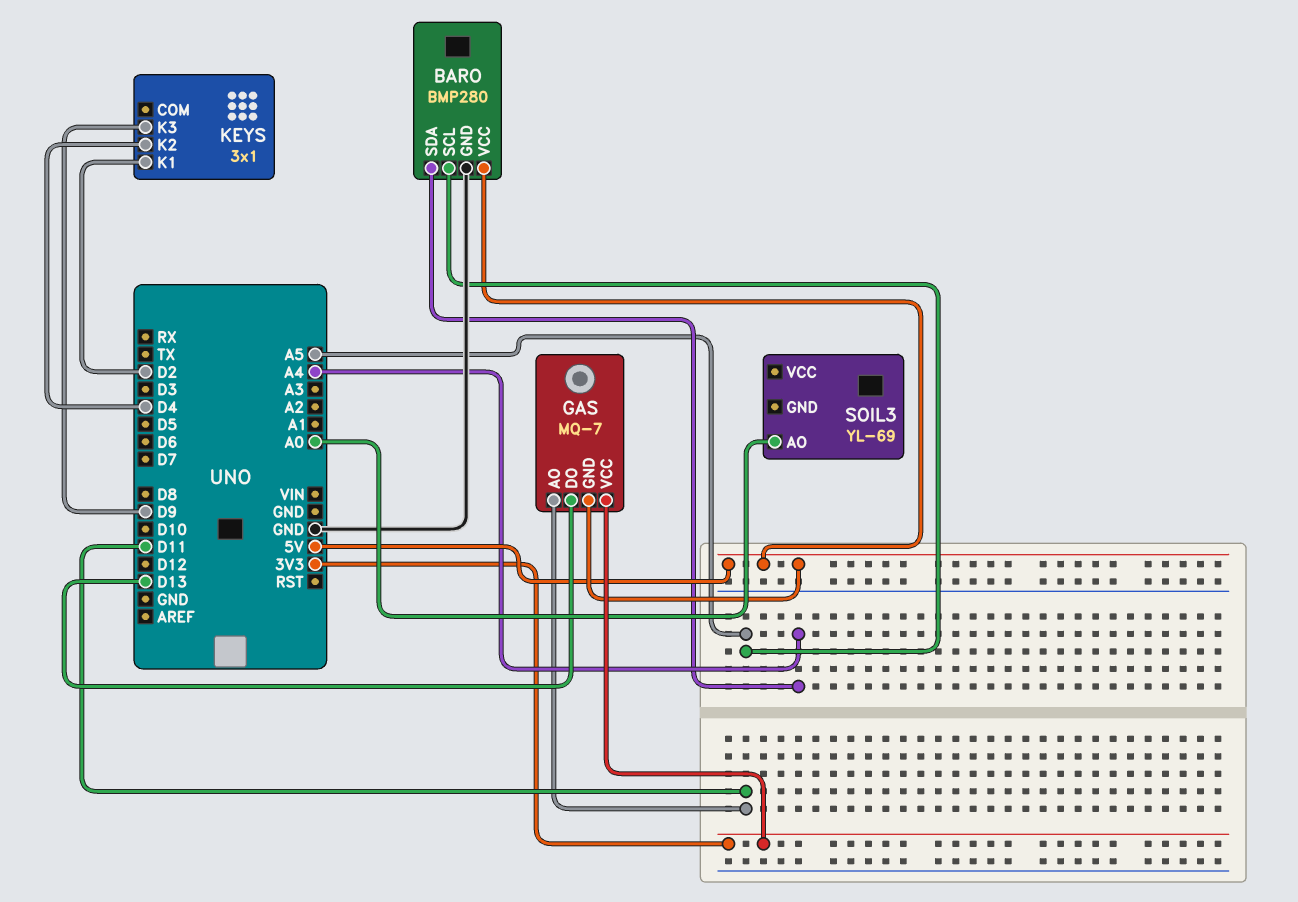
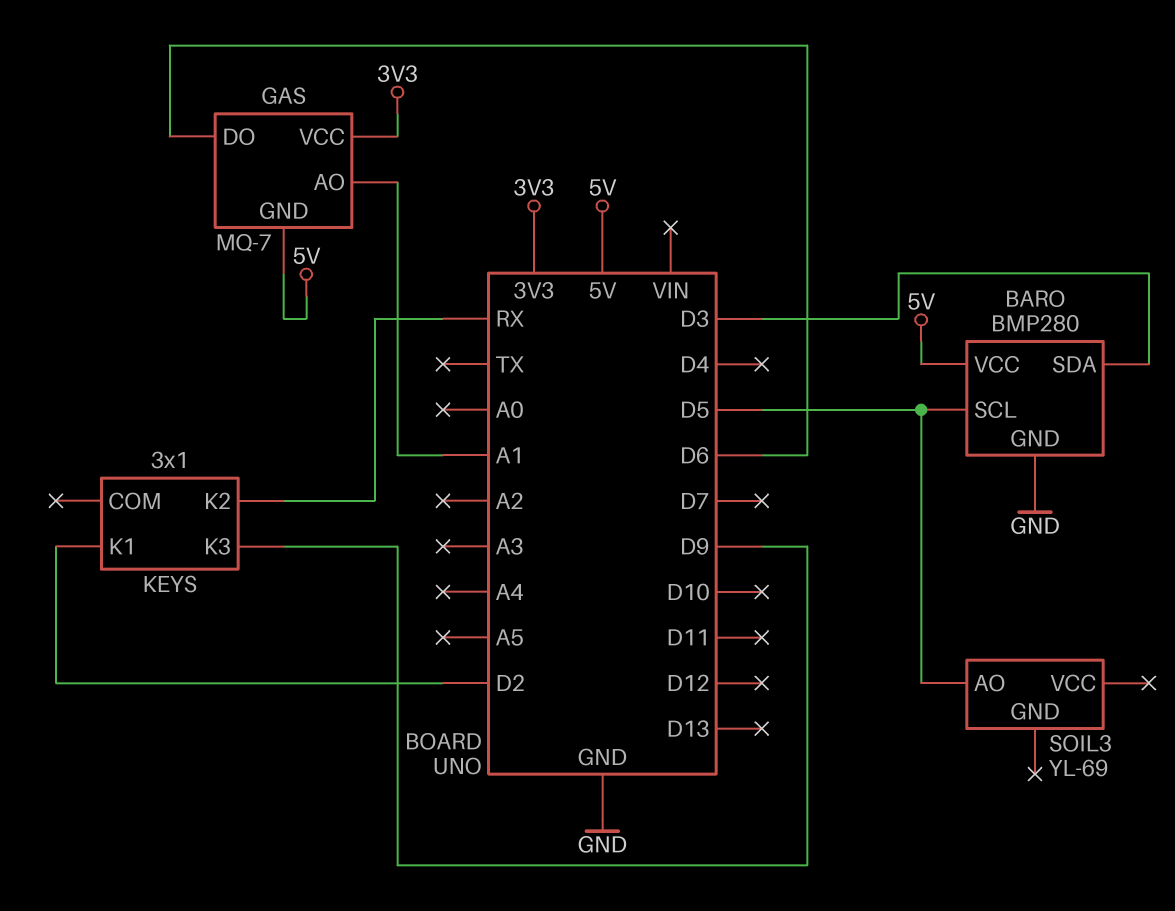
BARO pin SCL: A5 -> D5
BARO pin SDA: A4 -> D3
GAS pin AO: D11 -> A1
GAS pin DO: D13 -> D6
KEYS pin K2: D4 -> RX
SOIL3 pin AO: A0 -> D5

